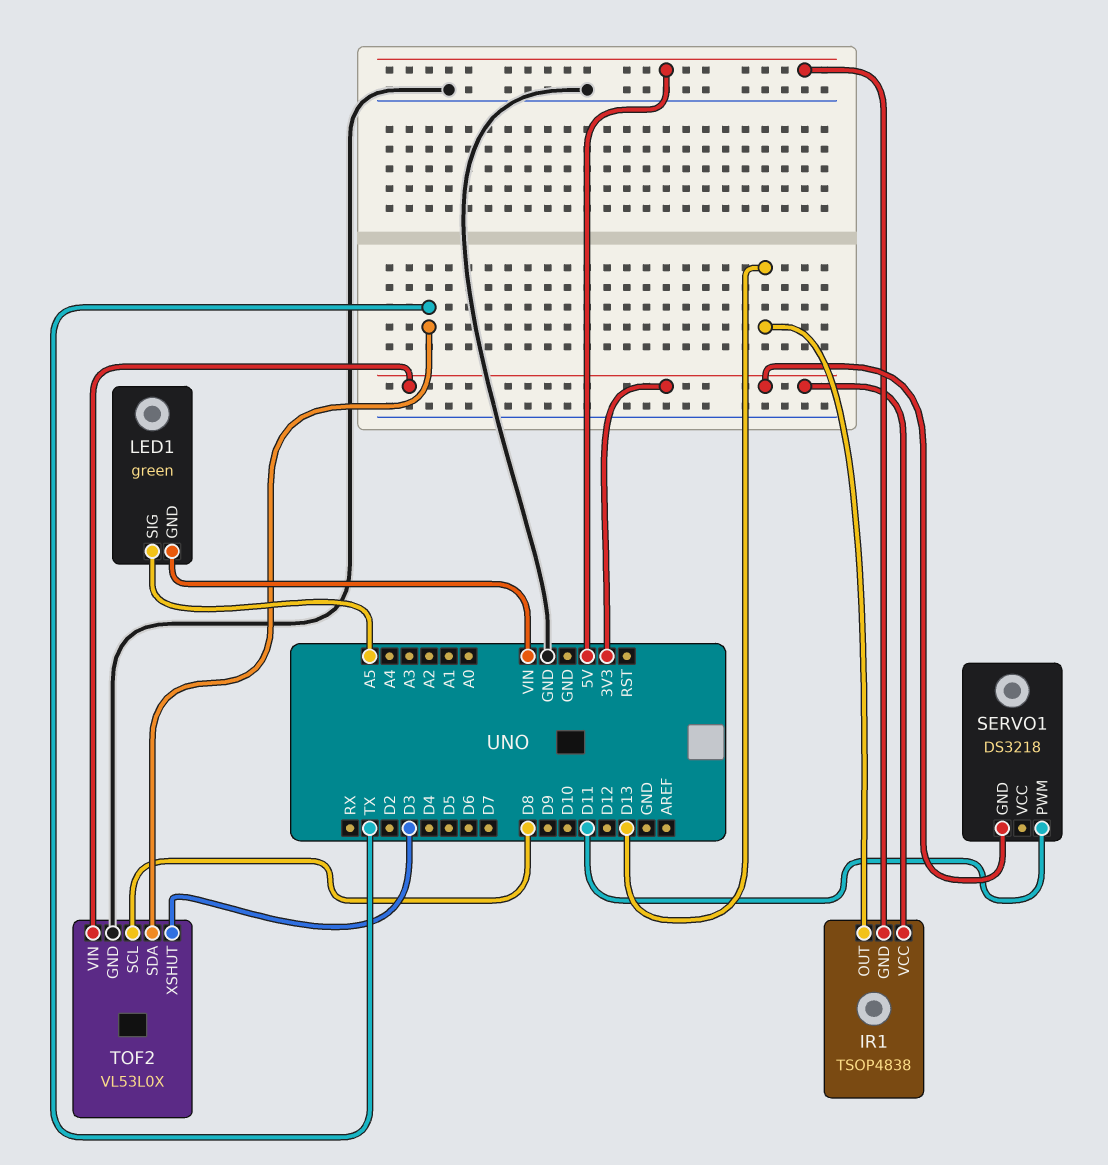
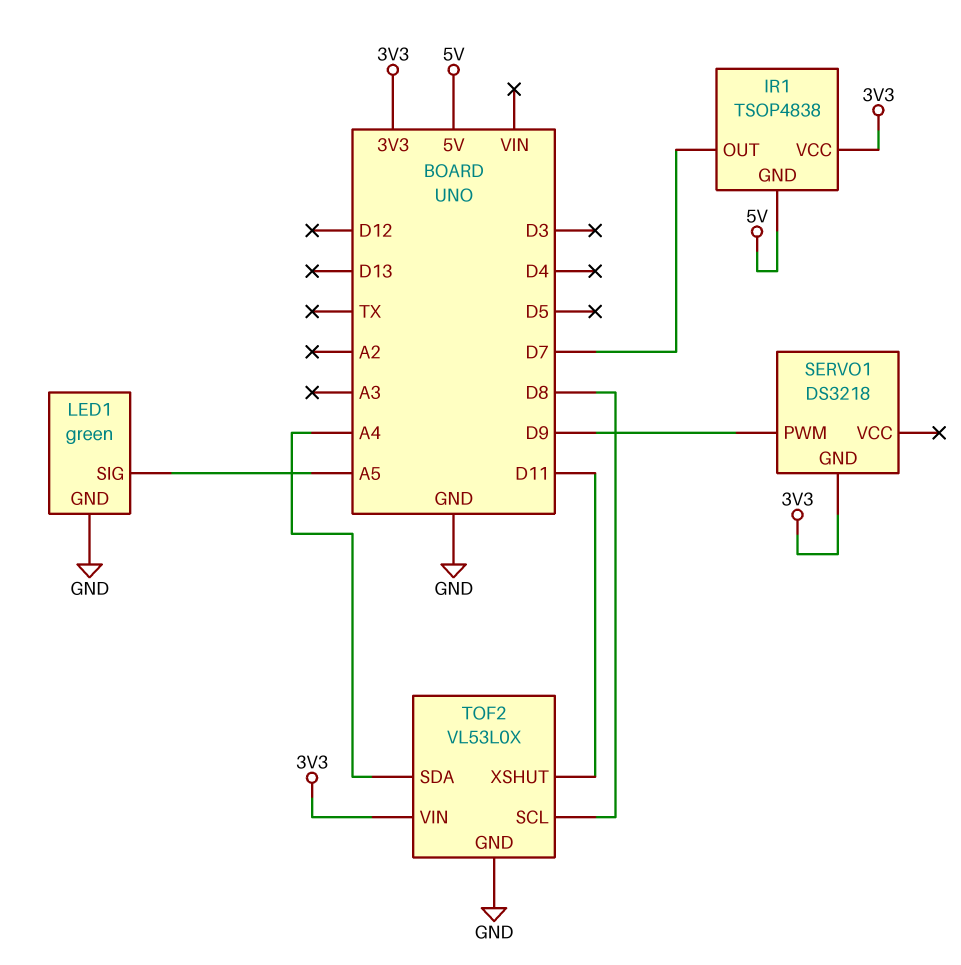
IR1 pin OUT: D13 -> D7
LED1 pin GND: VIN -> GND
SERVO1 pin PWM: D11 -> D9
TOF2 pin SDA: TX -> A4
TOF2 pin XSHUT: D3 -> D11

